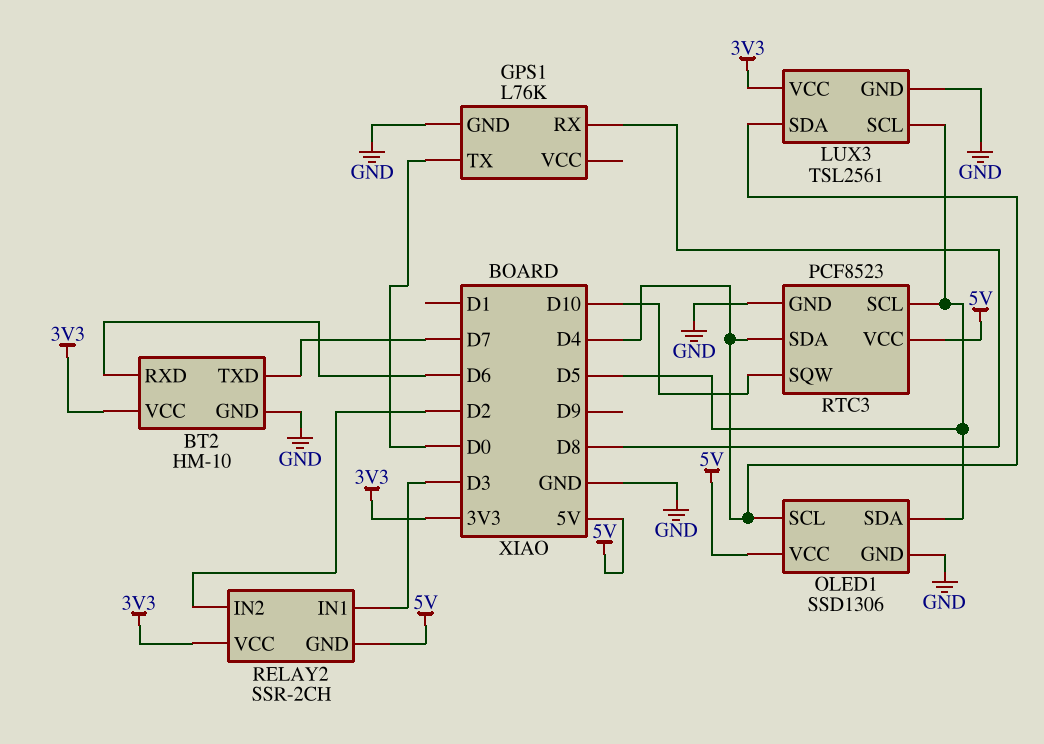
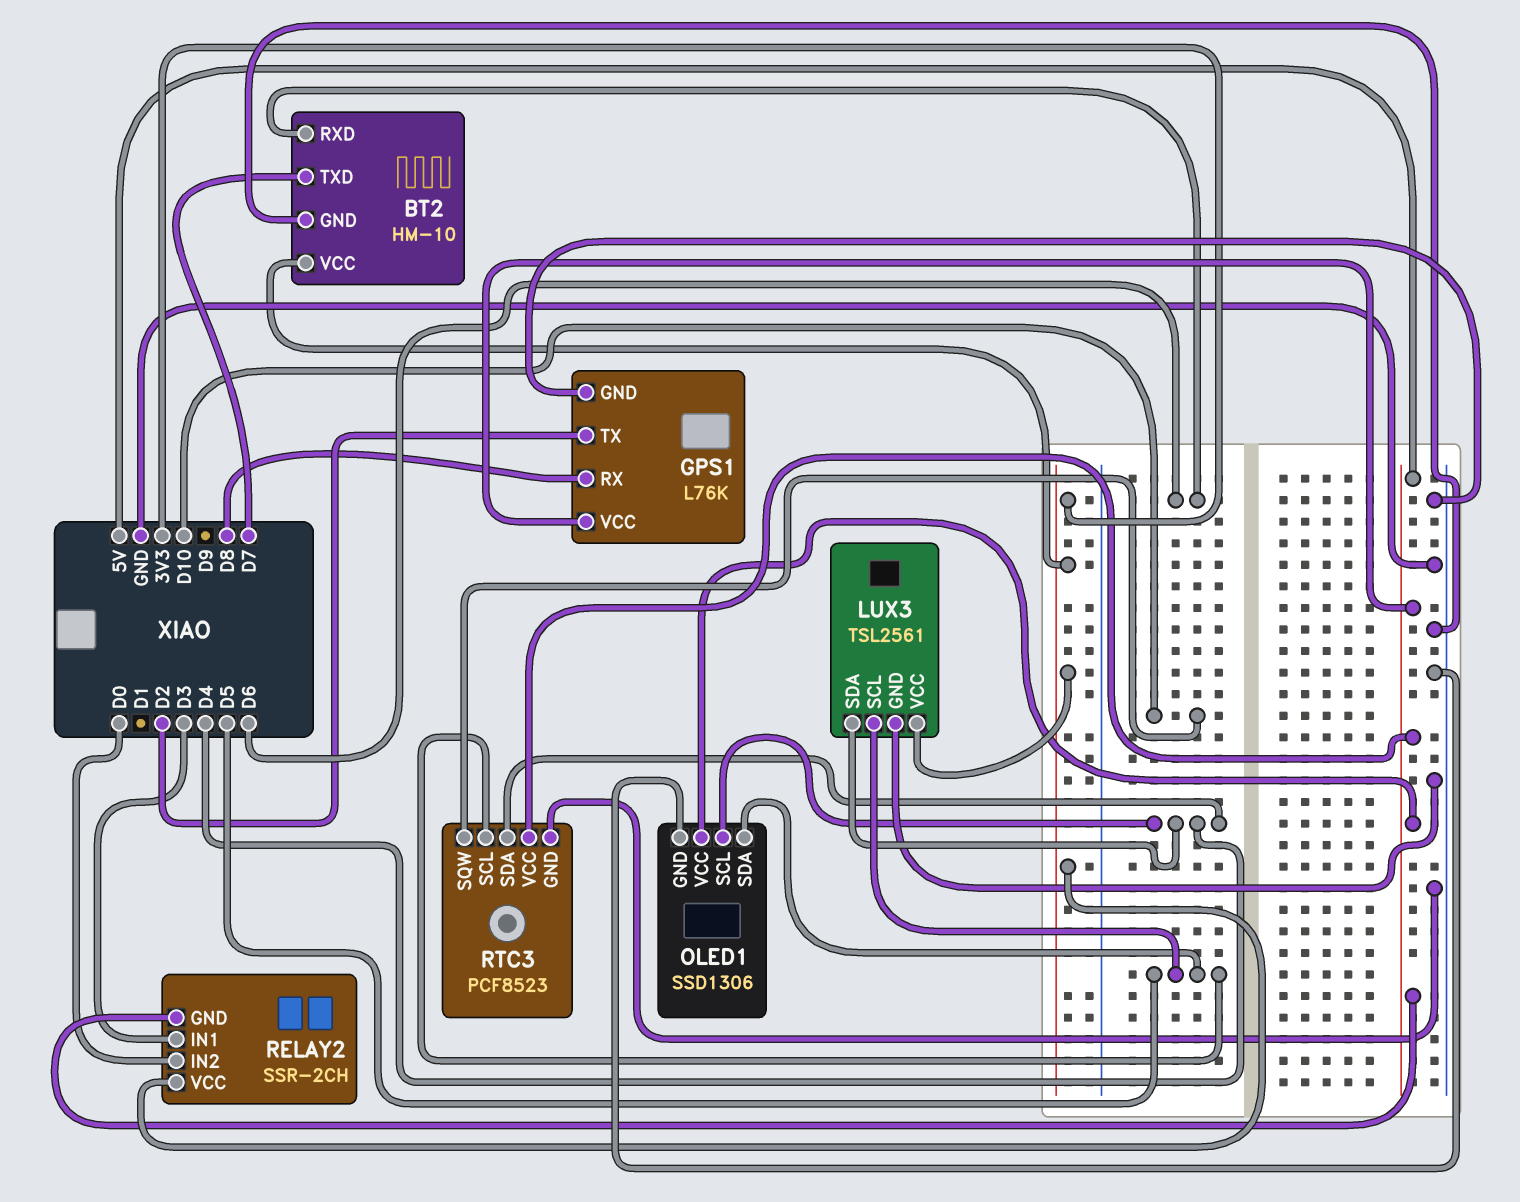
GPS1 pin TX: D0 -> D2
GPS1 pin VCC: none -> 5V
RELAY2 pin IN2: D2 -> D0

